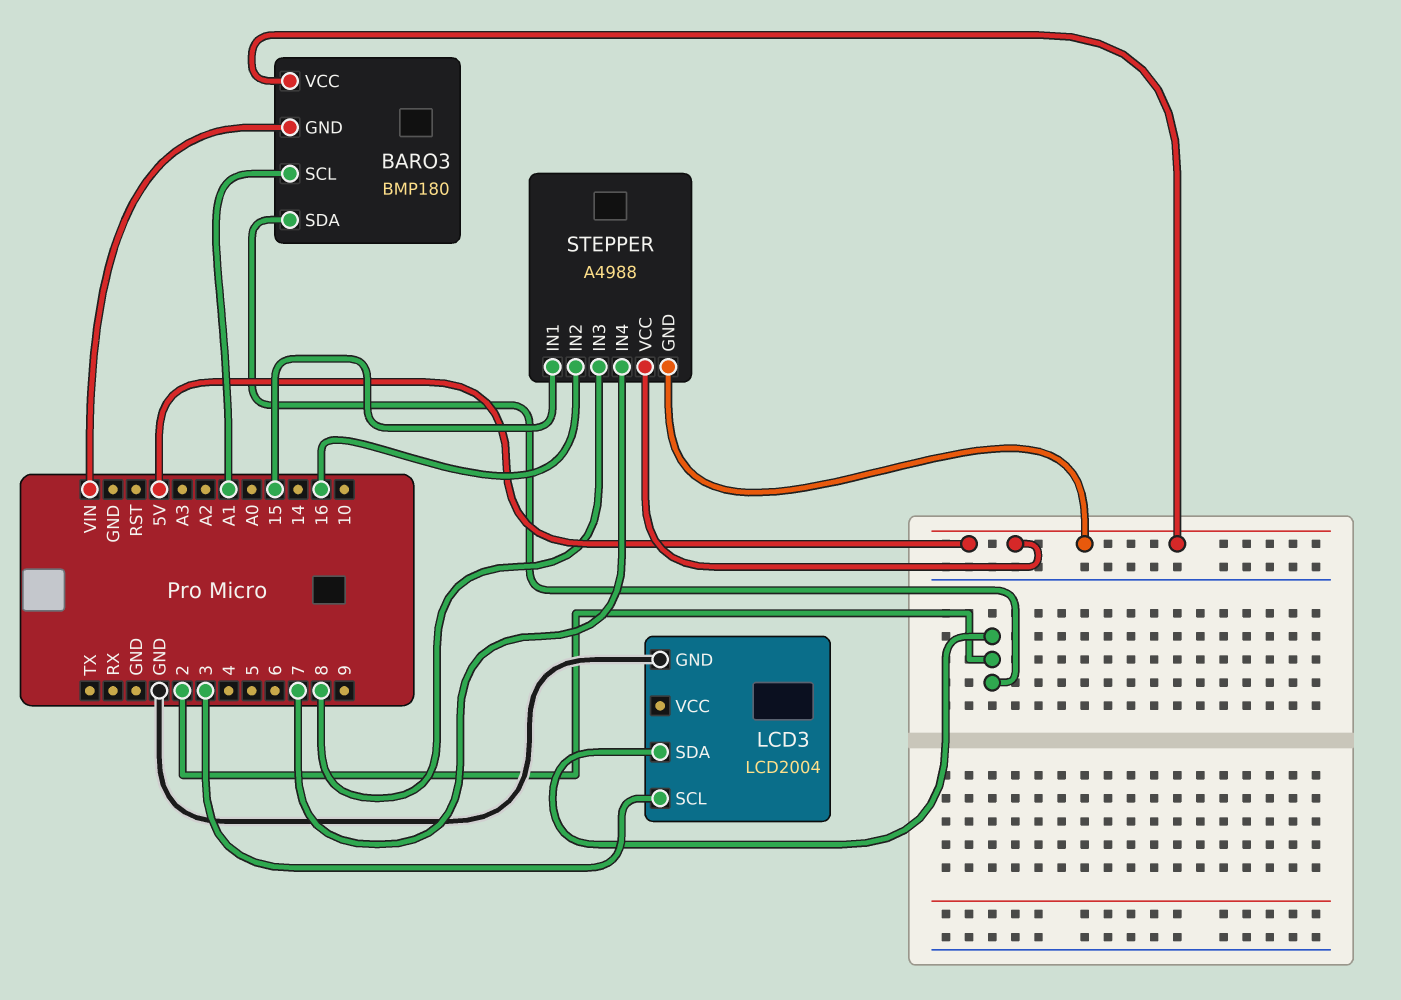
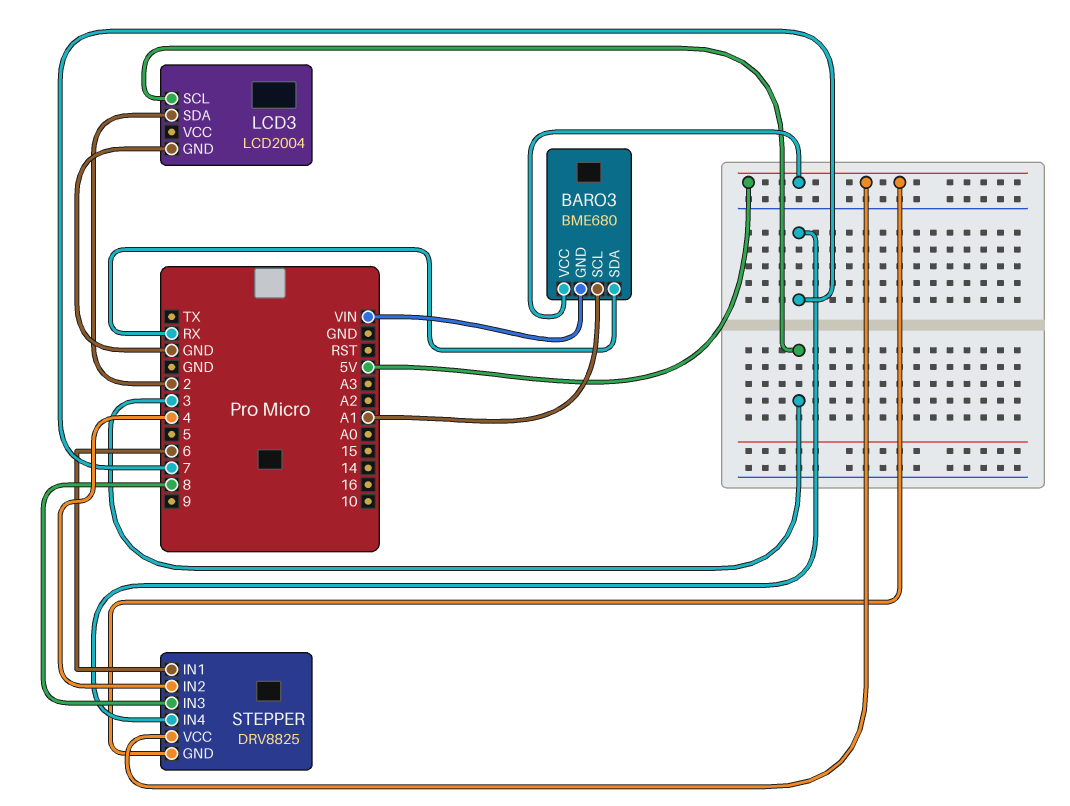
BARO3: BMP180 -> BME680
BARO3 pin SDA: 2 -> RX
STEPPER: A4988 -> DRV8825
STEPPER pin IN1: 15 -> 6
STEPPER pin IN2: 16 -> 4

